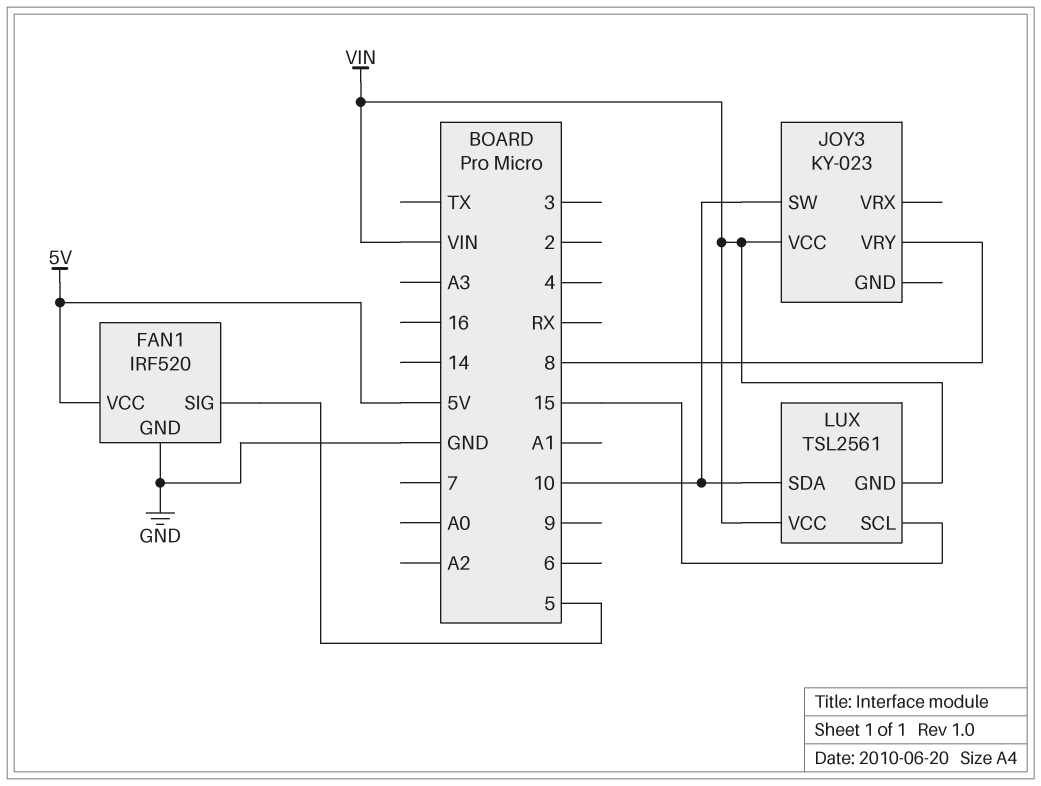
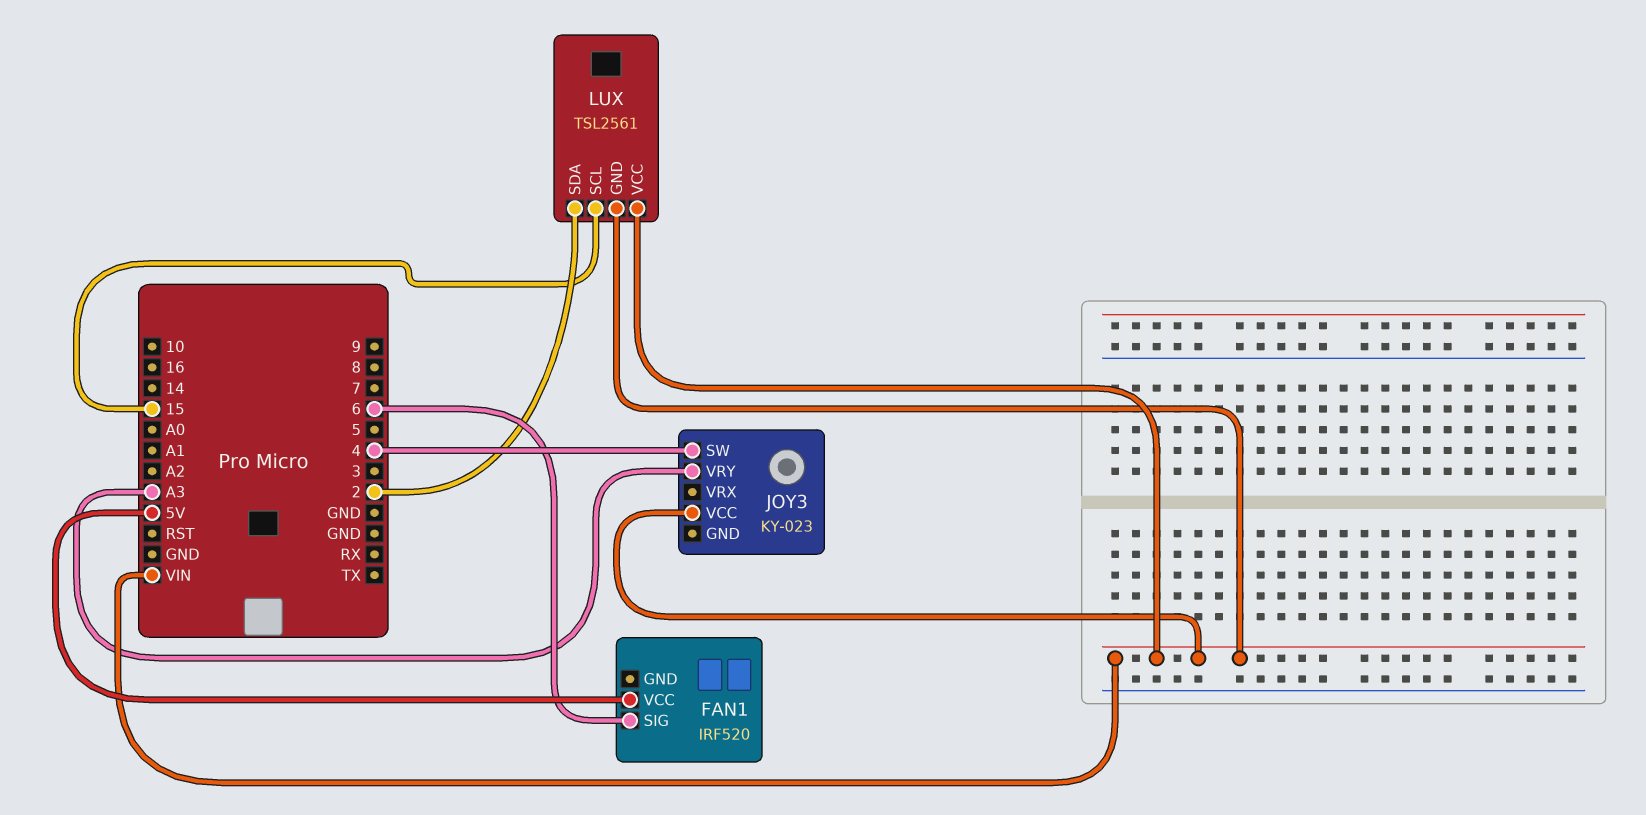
FAN1 pin GND: GND -> none
FAN1 pin SIG: 5 -> 6
JOY3 pin SW: 10 -> 4
JOY3 pin VRY: 8 -> A3
LUX pin SDA: 10 -> 2

